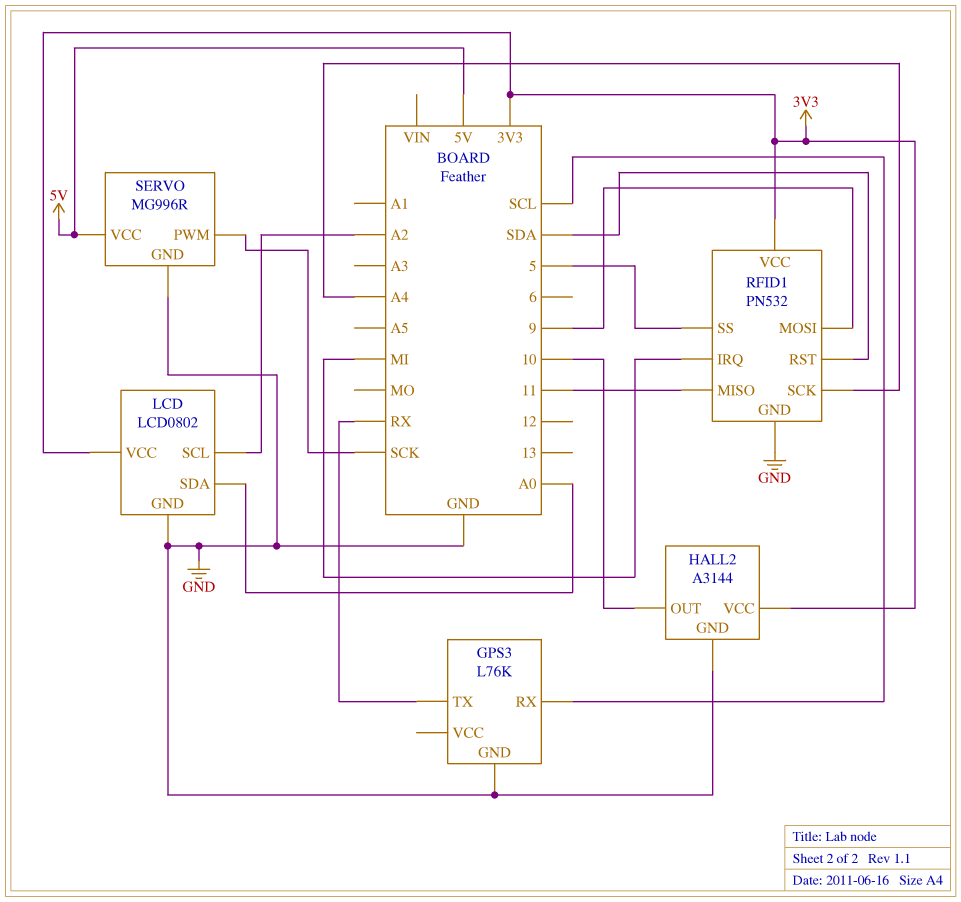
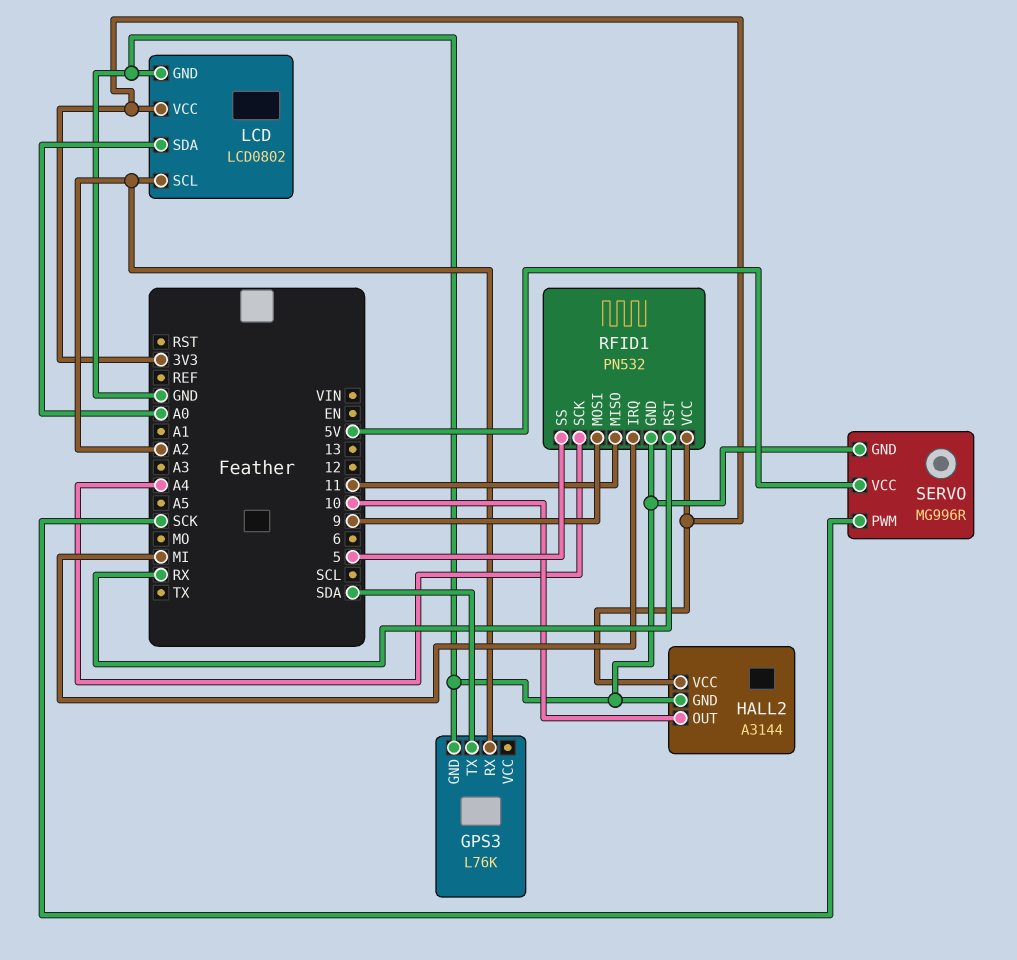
GPS3 pin RX: SCL -> A2
GPS3 pin TX: RX -> SDA
RFID1 pin RST: SDA -> RX

